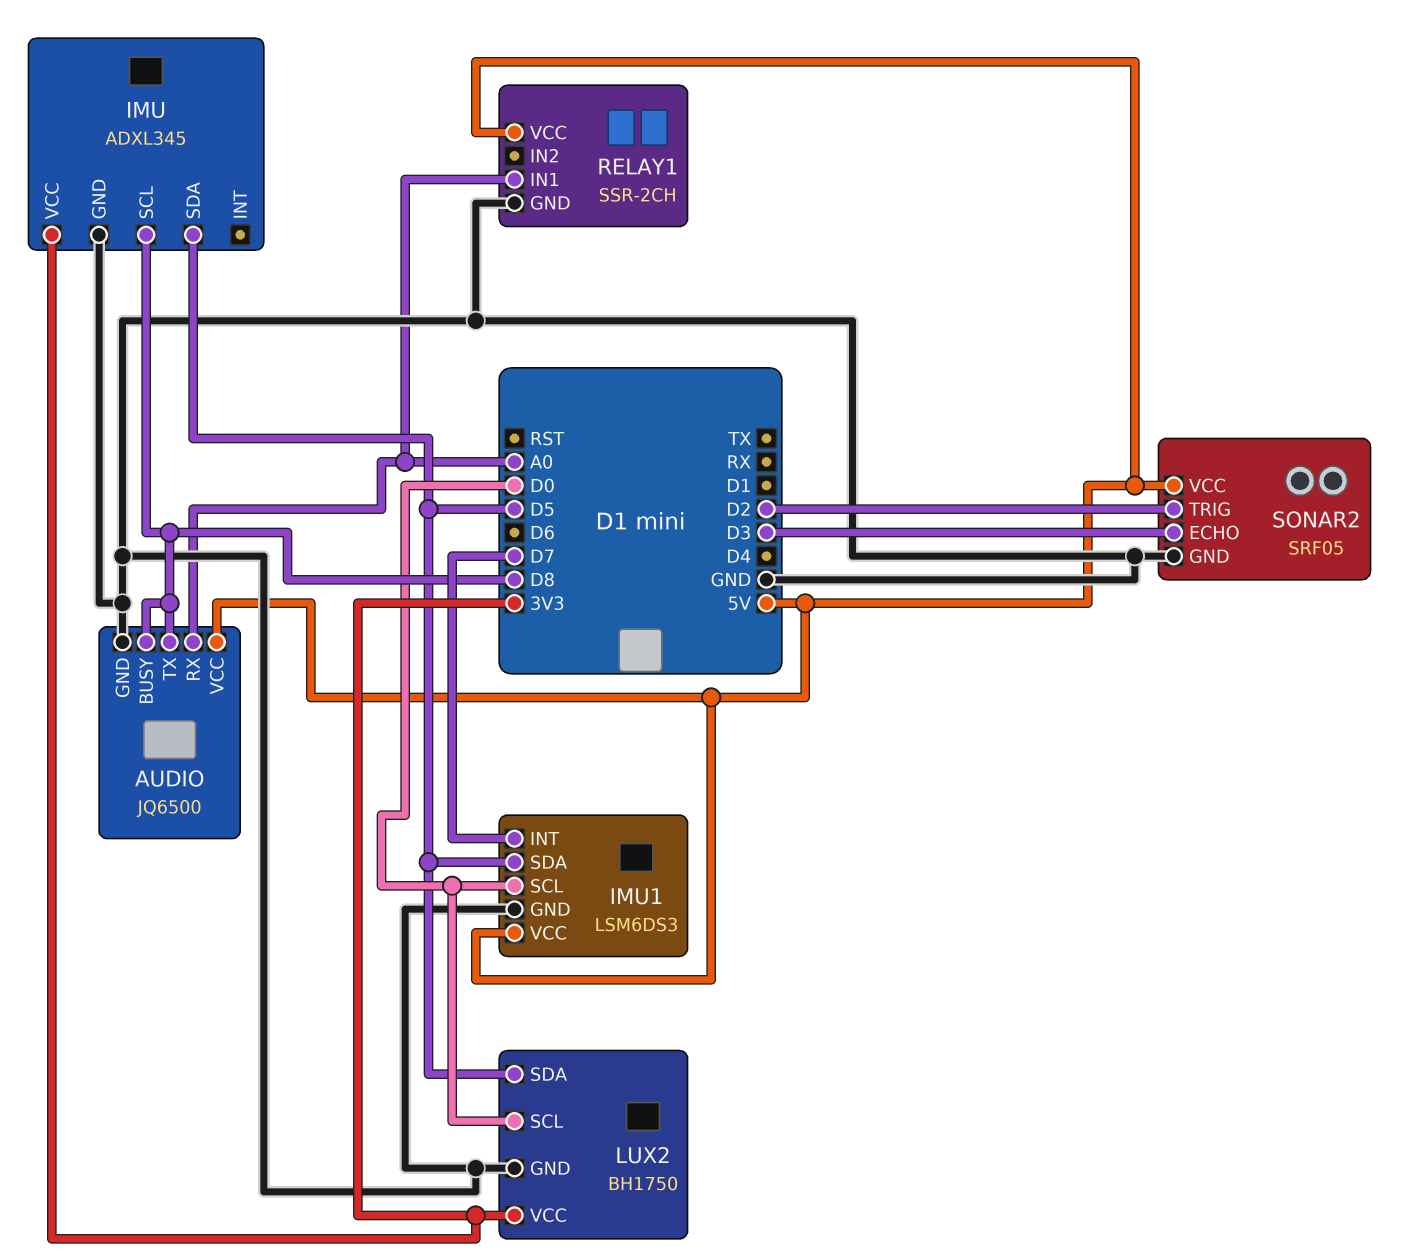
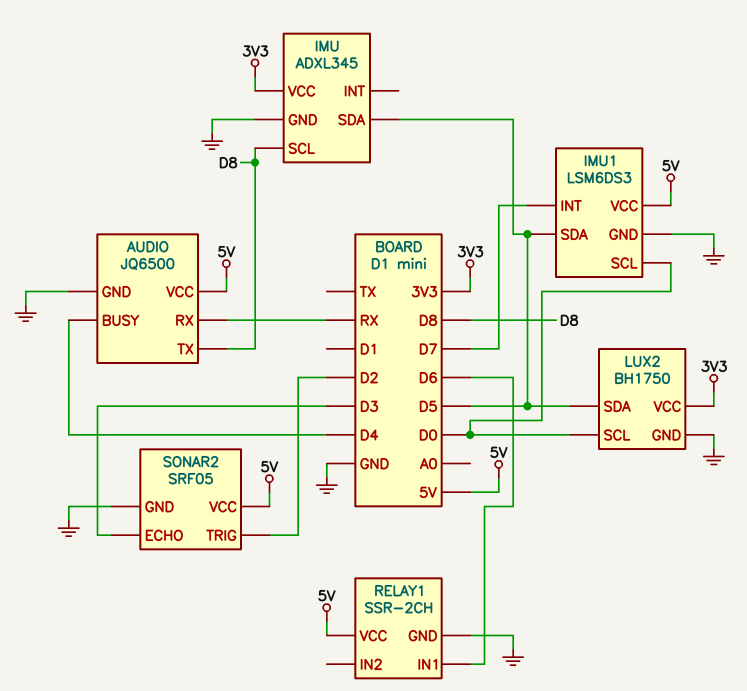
AUDIO pin BUSY: D8 -> D4
AUDIO pin RX: A0 -> RX
RELAY1 pin IN1: A0 -> D6

